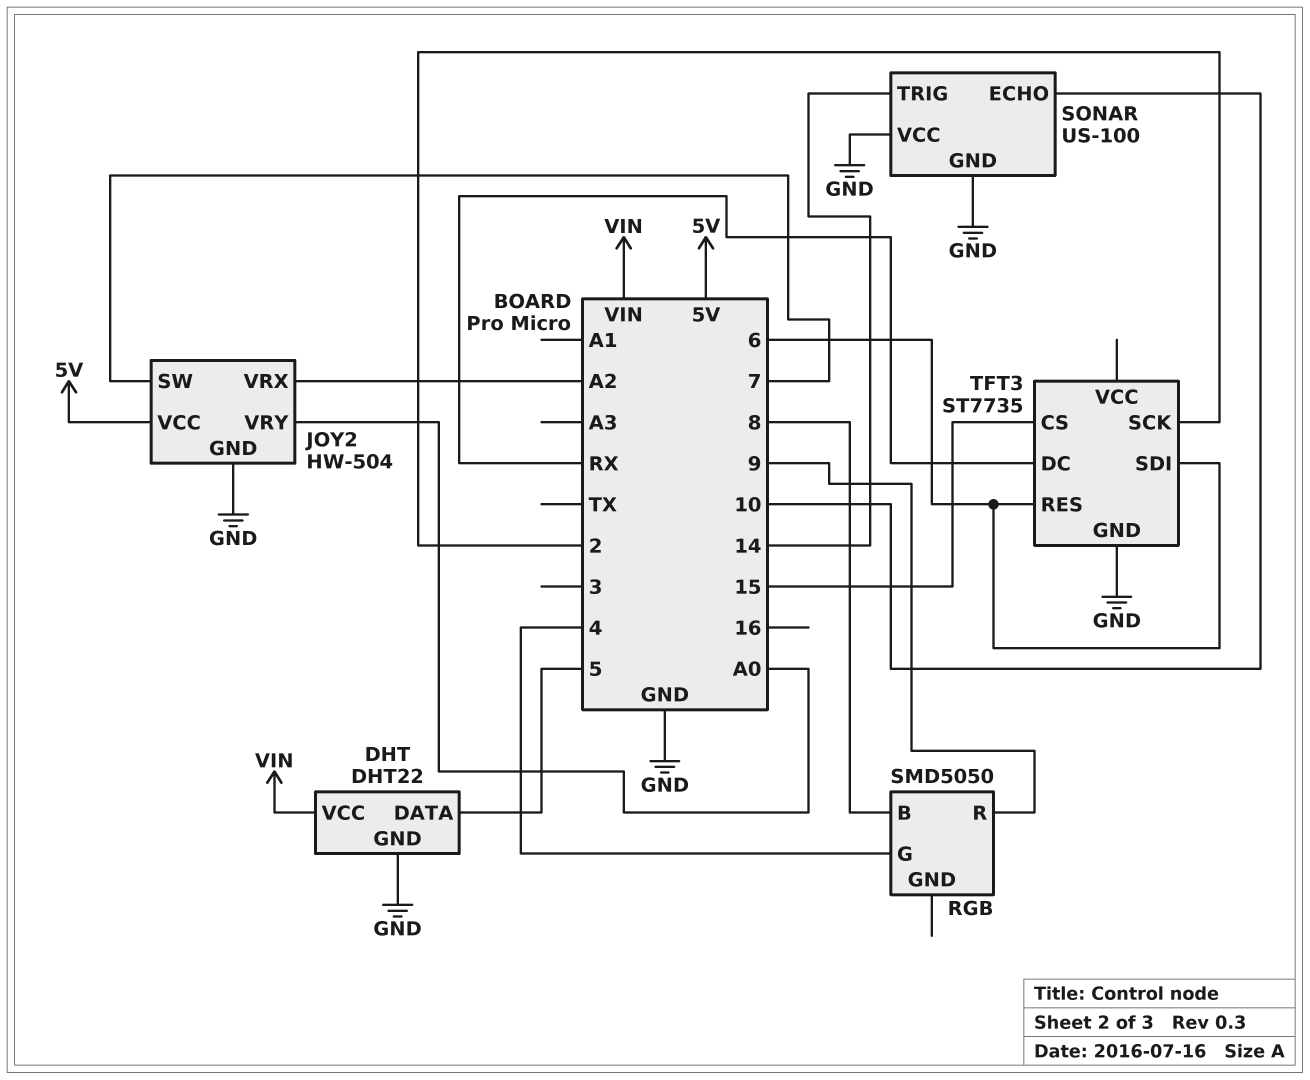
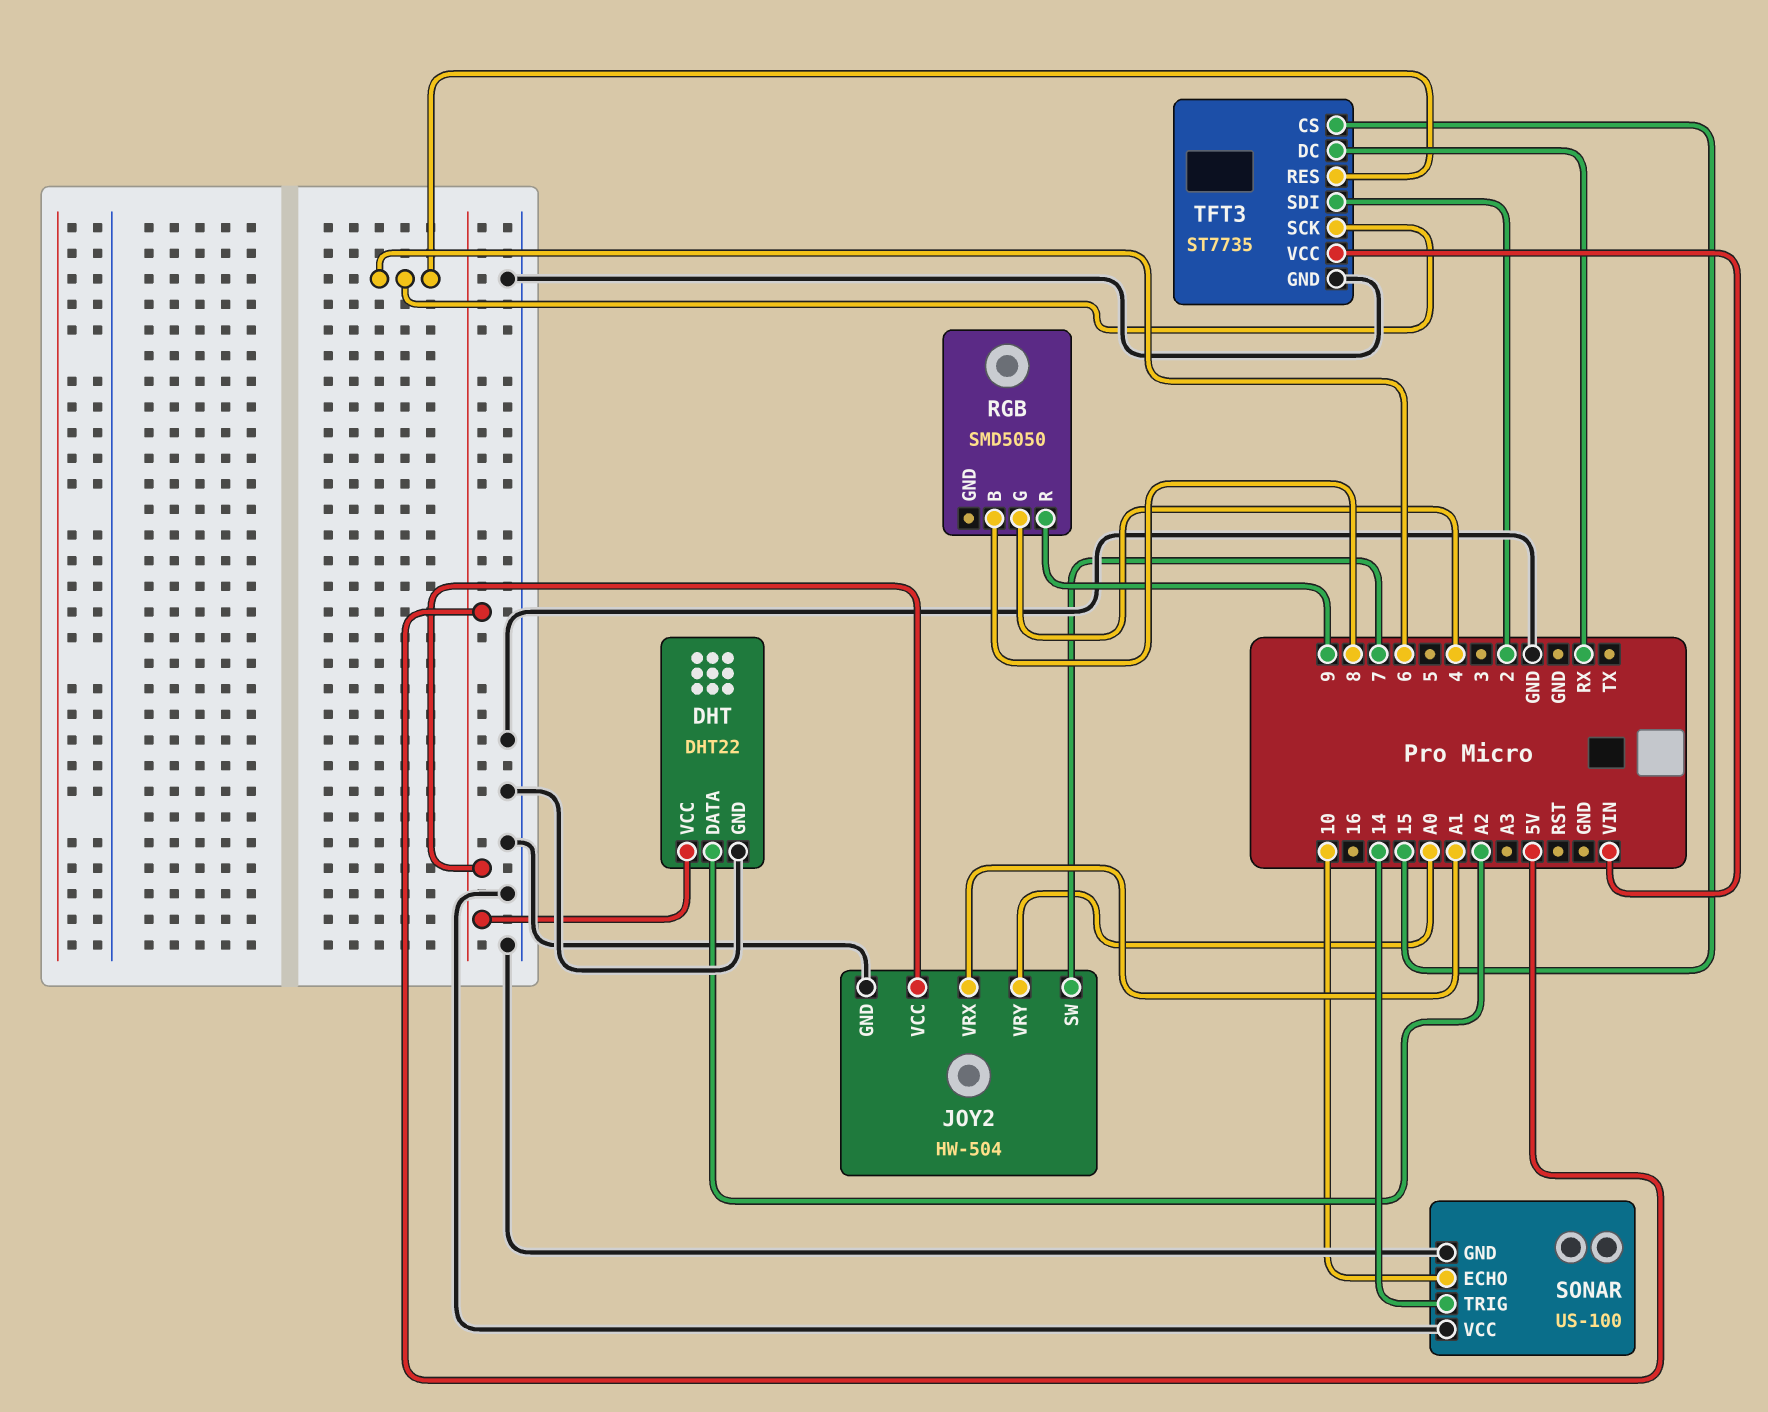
DHT pin DATA: 5 -> A2
DHT pin VCC: VIN -> 5V
JOY2 pin VRX: A2 -> A1
TFT3 pin SCK: 2 -> 6
TFT3 pin SDI: 6 -> 2
TFT3 pin VCC: none -> VIN

